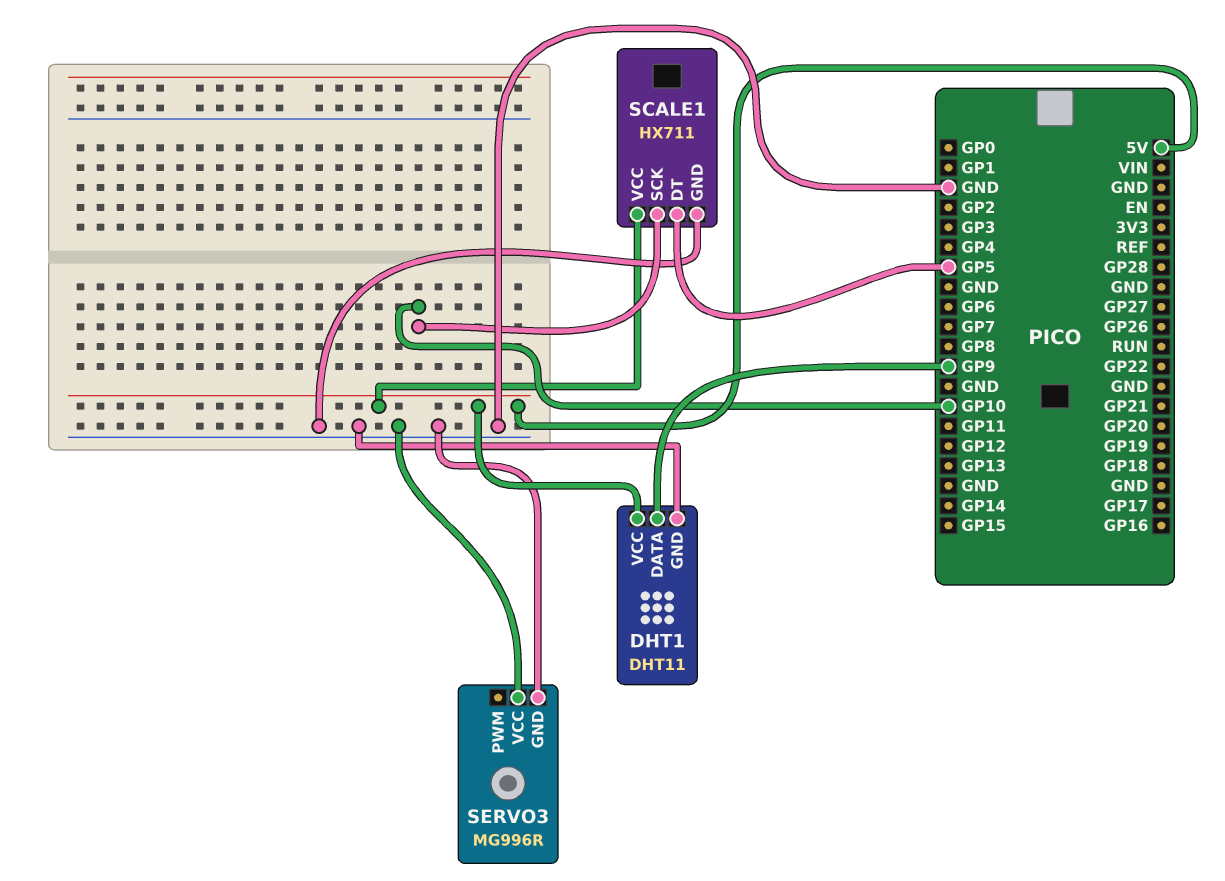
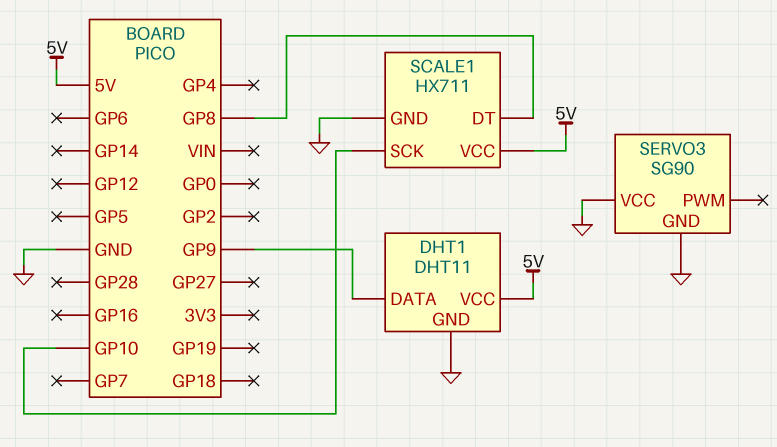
SCALE1 pin DT: GP5 -> GP8
SERVO3: MG996R -> SG90

